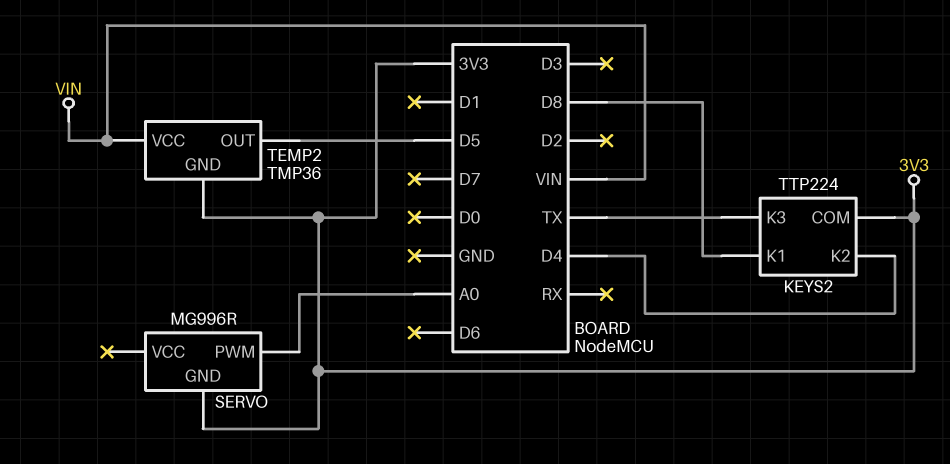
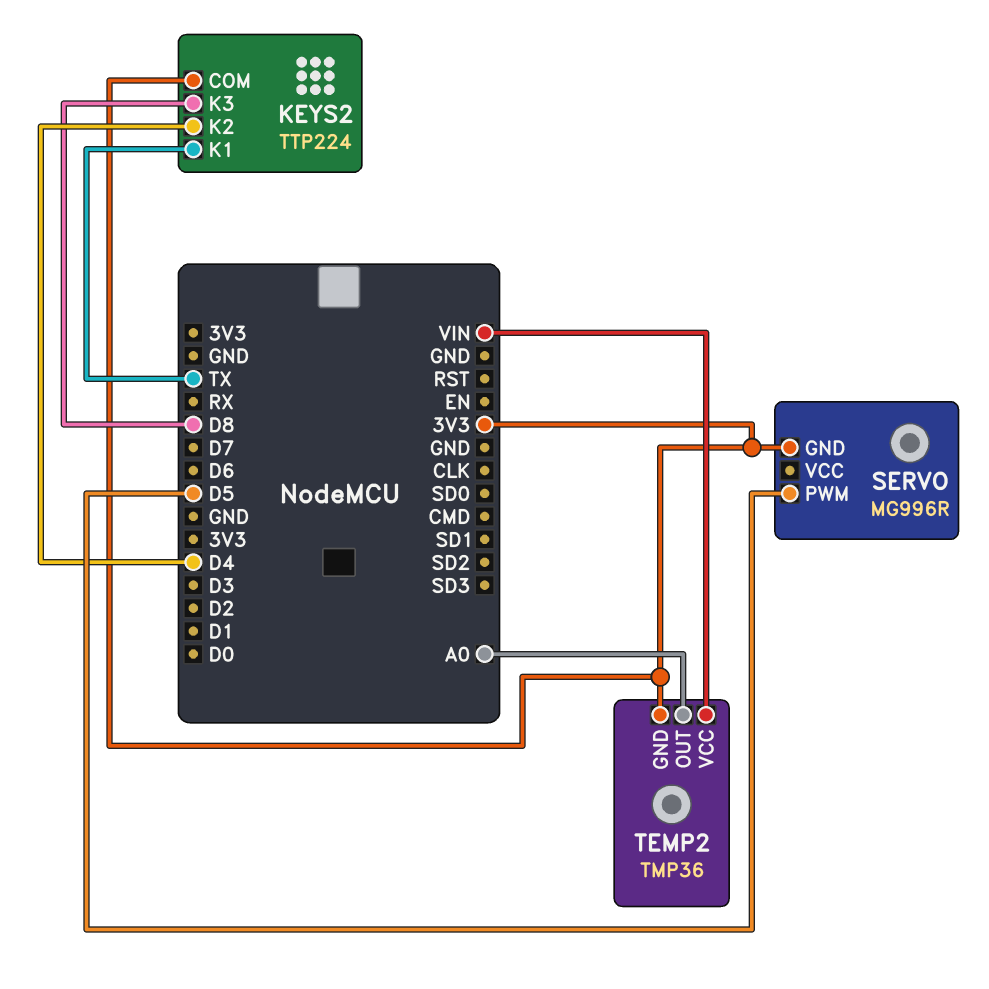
KEYS2 pin K1: D8 -> TX
KEYS2 pin K3: TX -> D8
SERVO pin PWM: A0 -> D5
TEMP2 pin OUT: D5 -> A0

